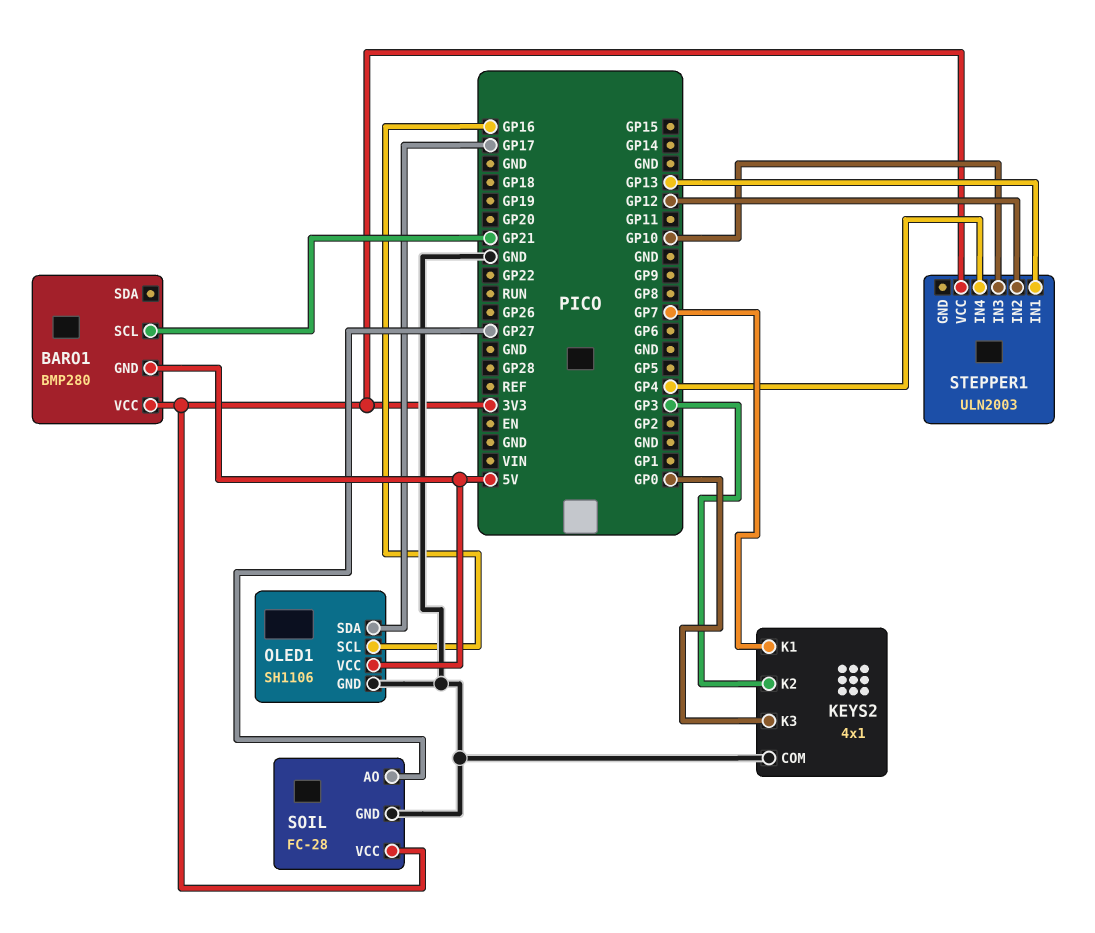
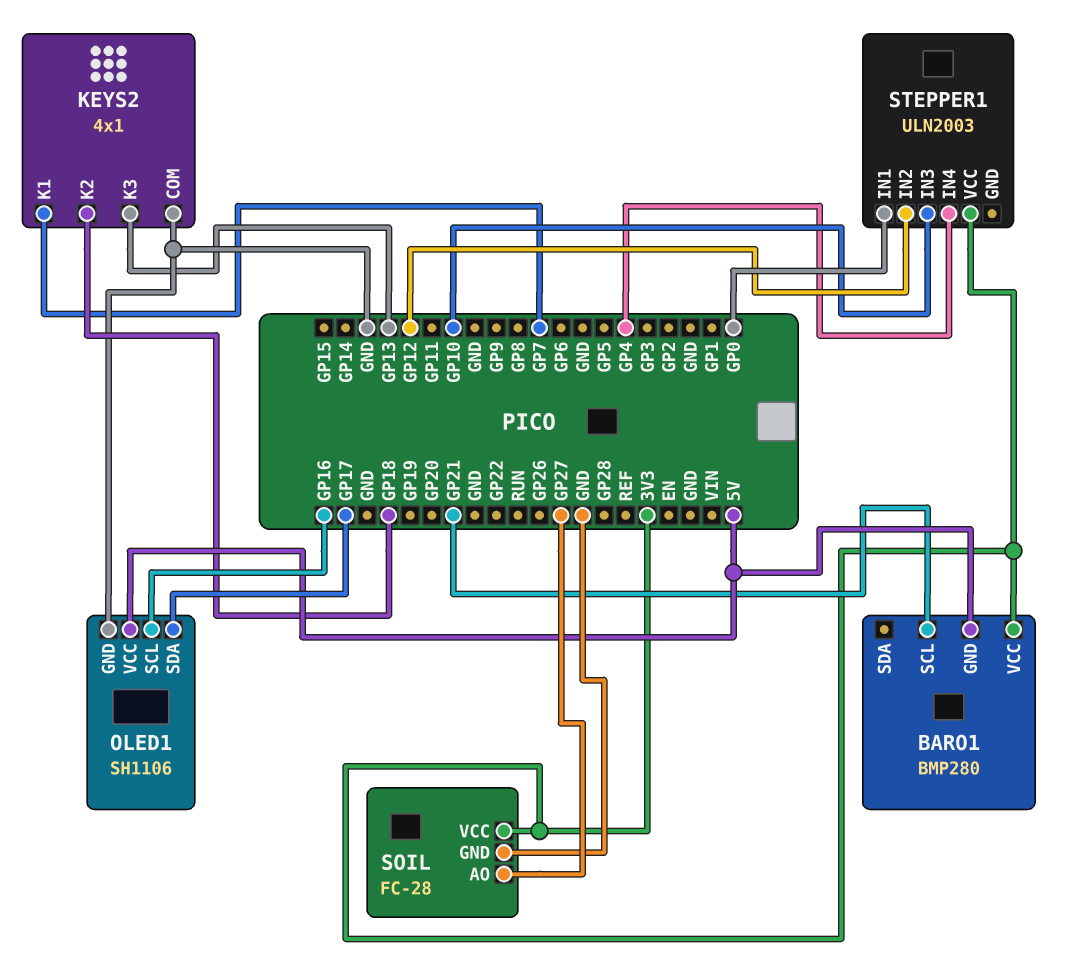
KEYS2 pin K2: GP3 -> GP18
KEYS2 pin K3: GP0 -> GP13
STEPPER1 pin IN1: GP13 -> GP0

